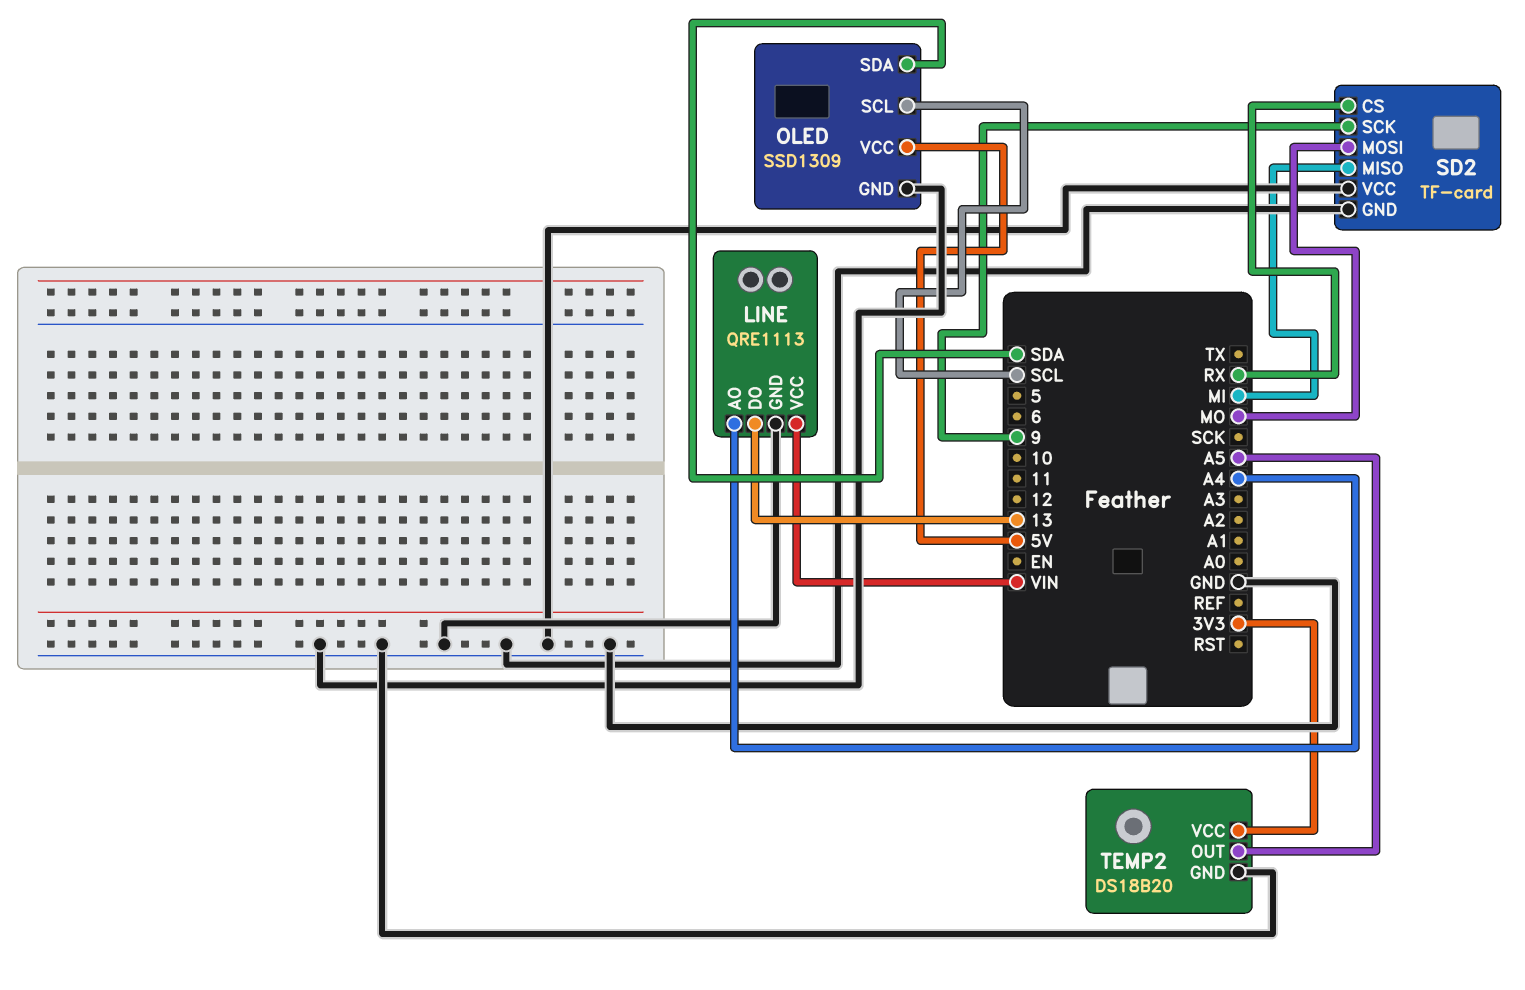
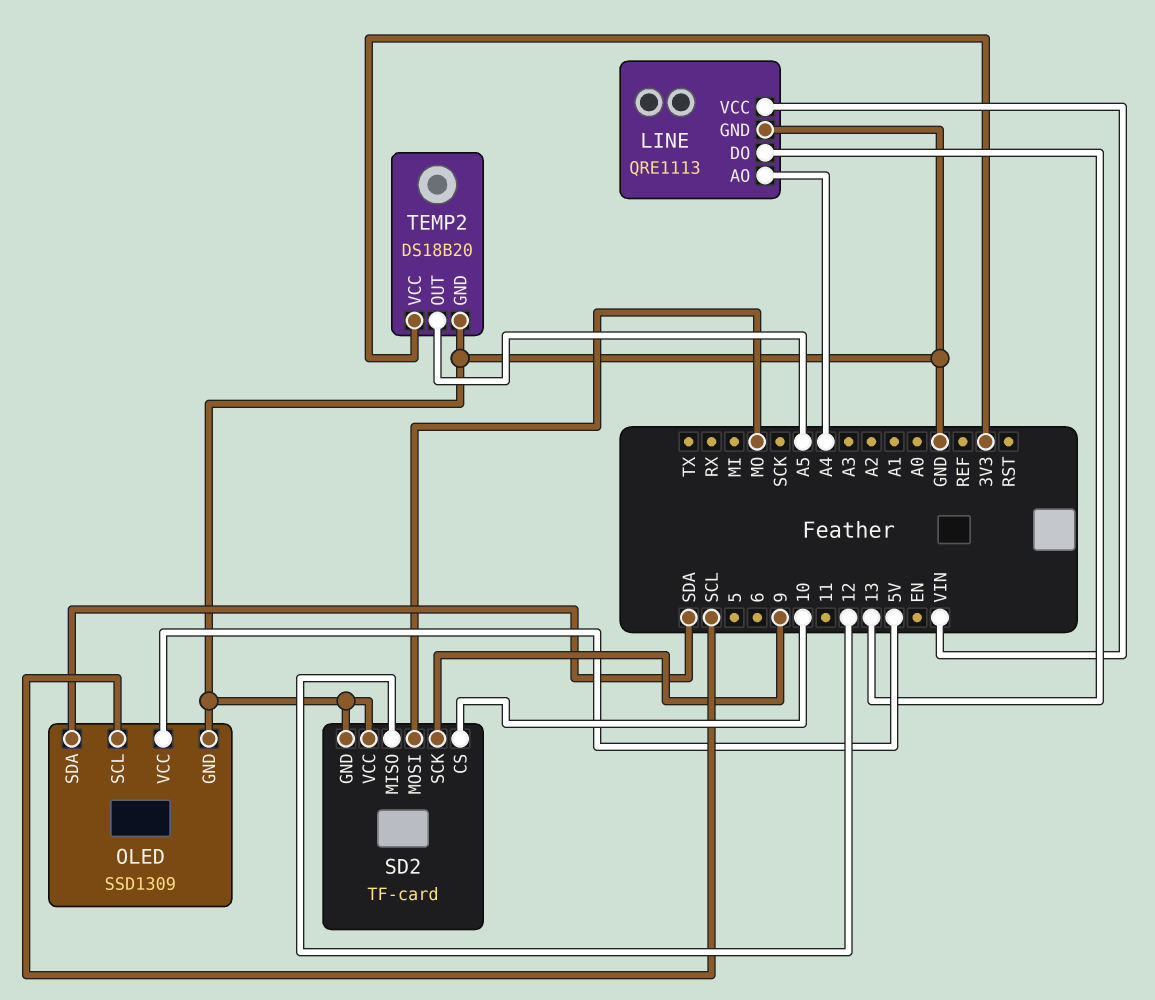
SD2 pin CS: RX -> 10
SD2 pin MISO: MI -> 12

